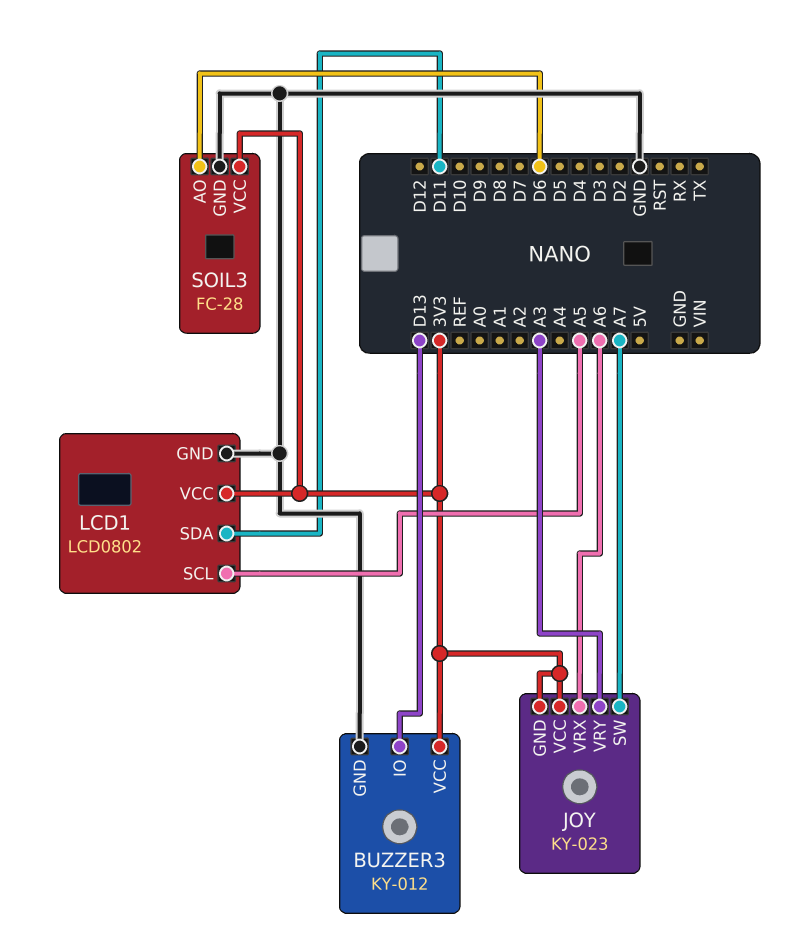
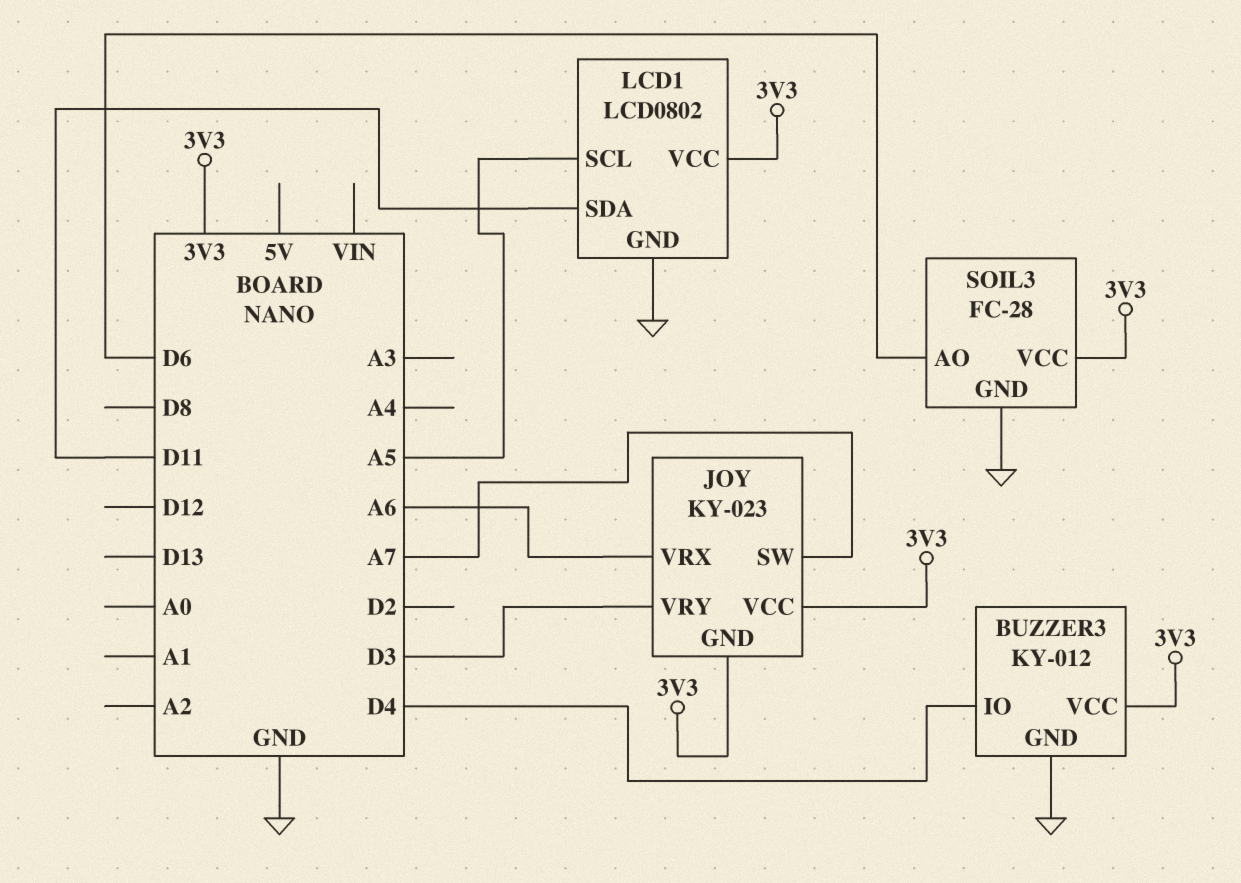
BUZZER3 pin IO: D13 -> D4
JOY pin VRY: A3 -> D3

